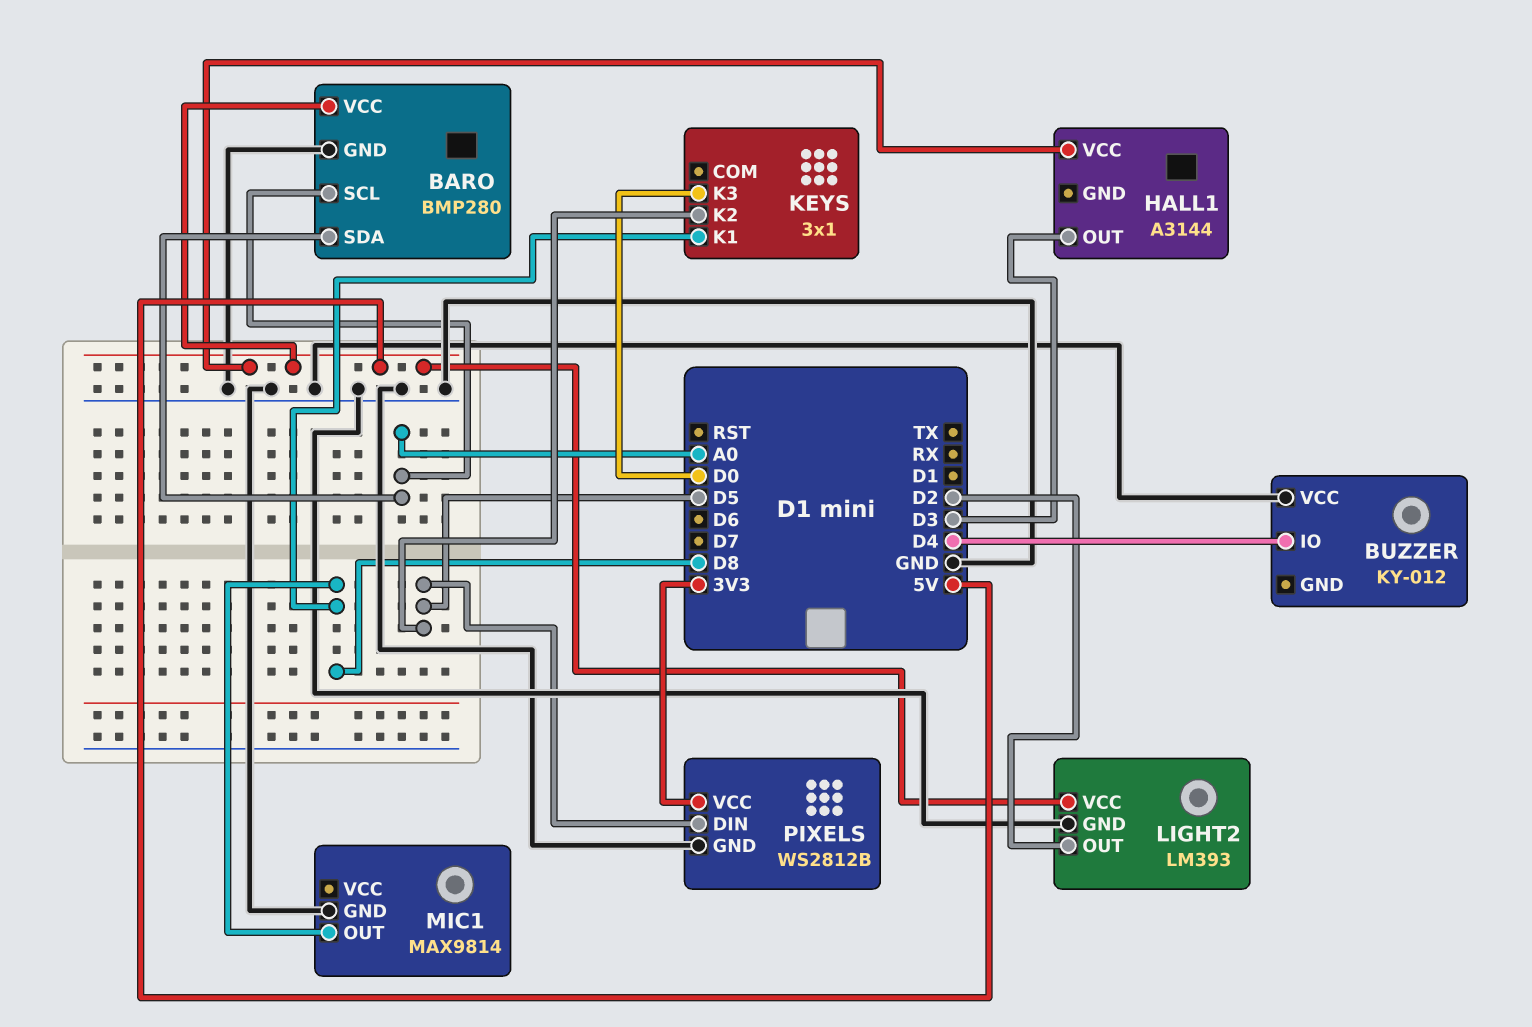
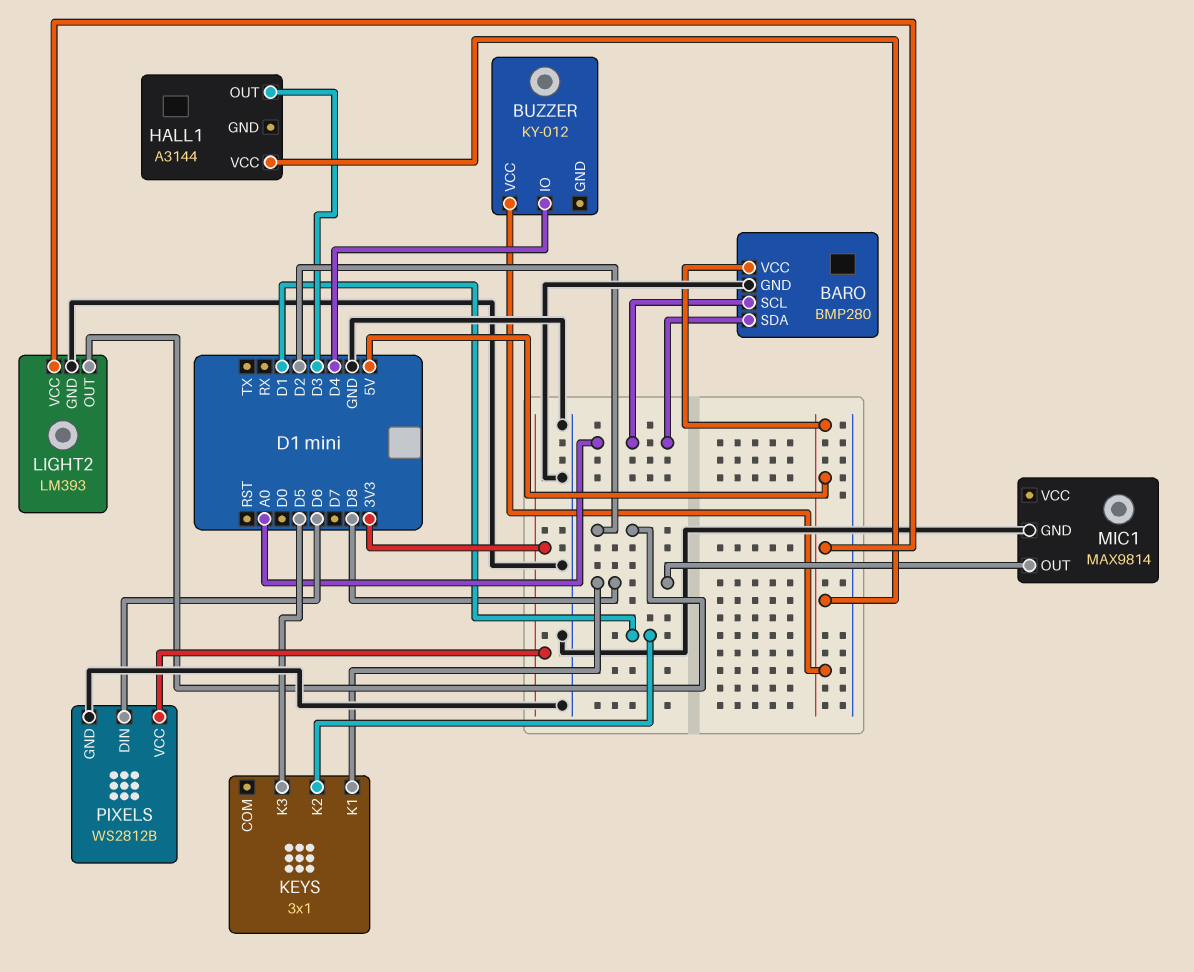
BUZZER pin VCC: GND -> 5V
KEYS pin K2: D5 -> D1
KEYS pin K3: D0 -> D5
PIXELS pin DIN: D5 -> D6

